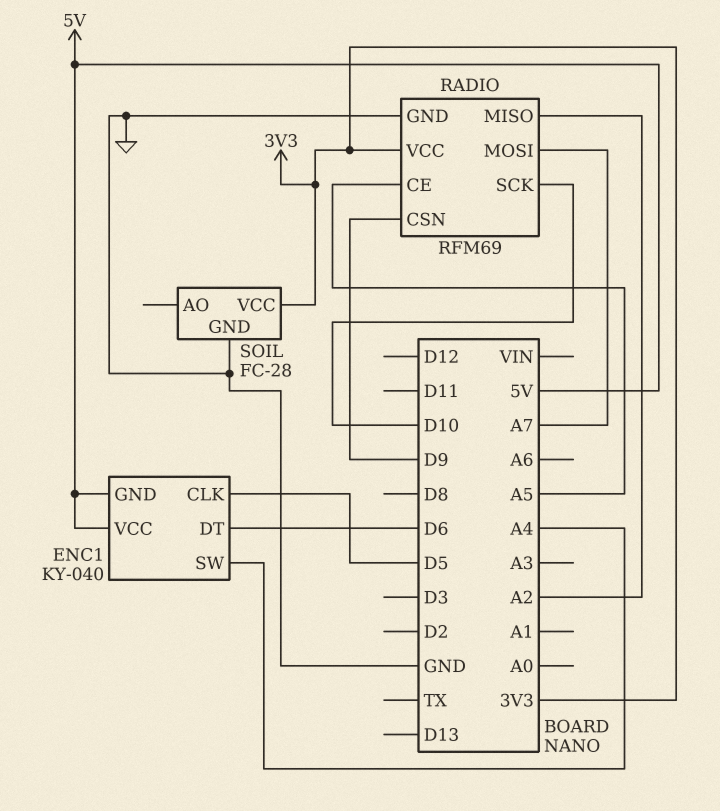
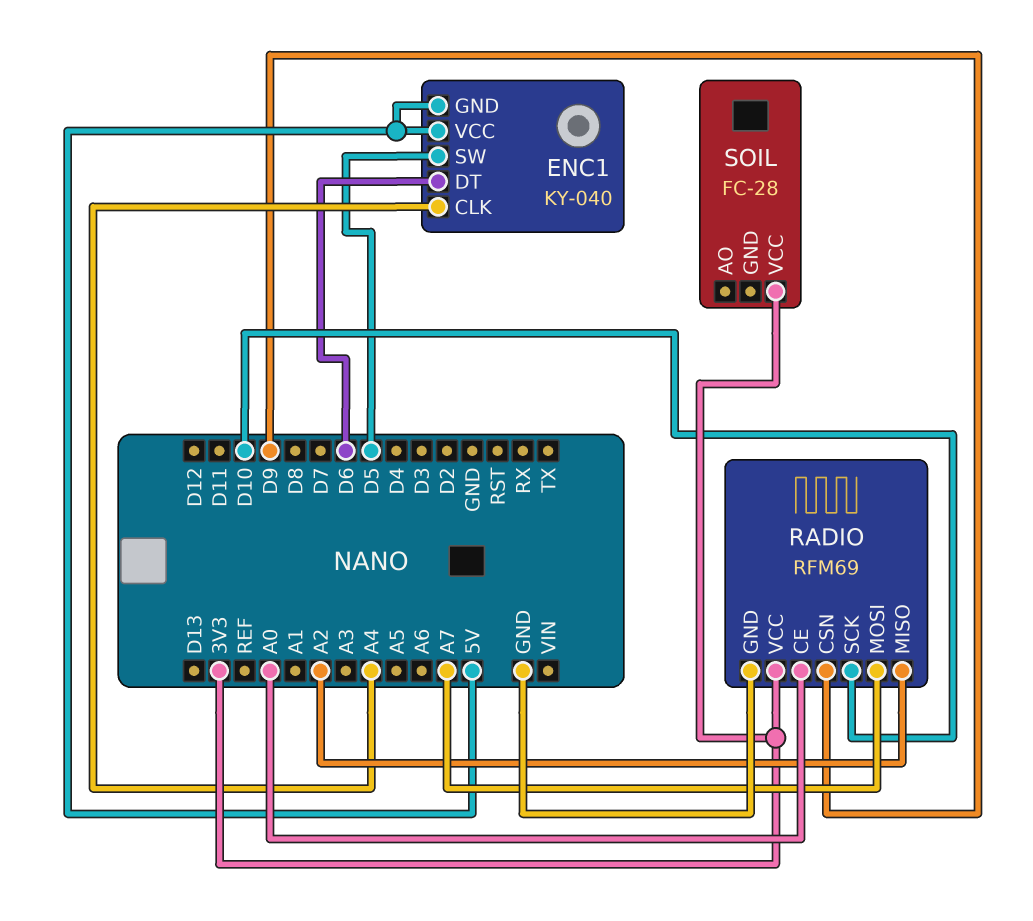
ENC1 pin CLK: D5 -> A4
ENC1 pin SW: A4 -> D5
RADIO pin CE: A5 -> A0
SOIL pin GND: GND -> none

